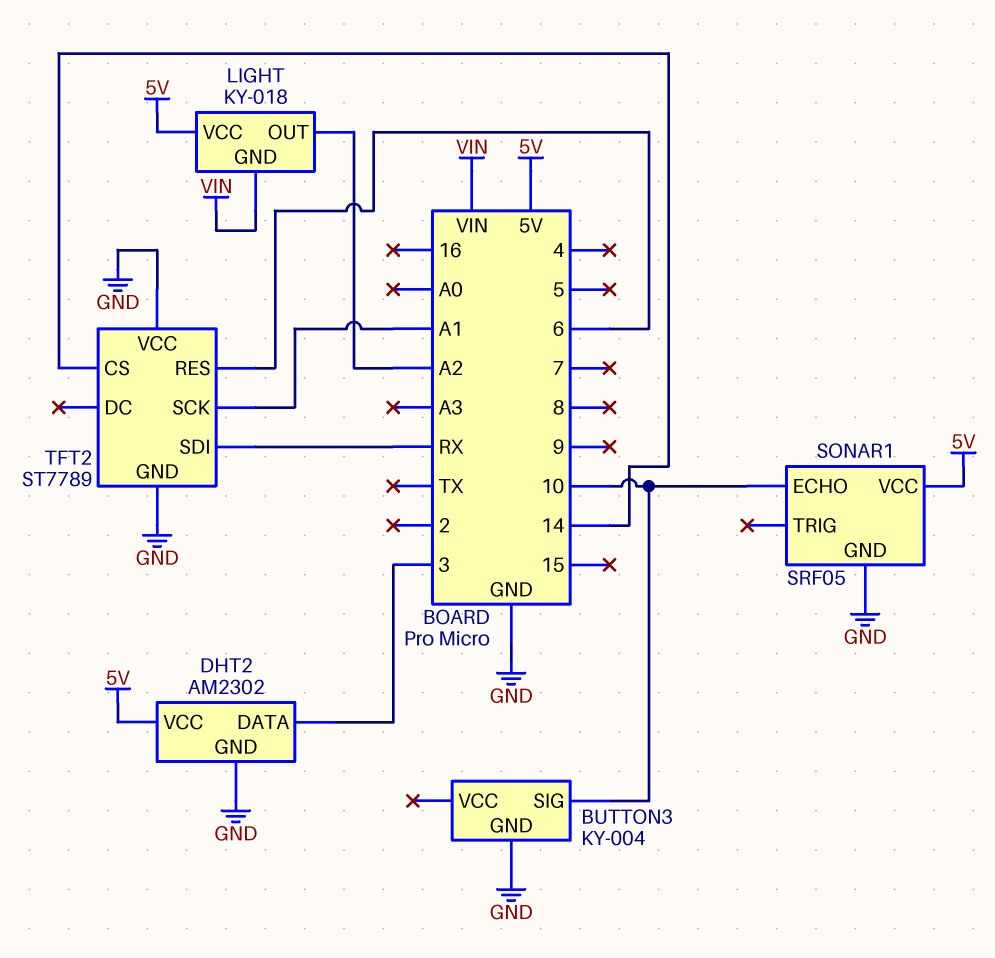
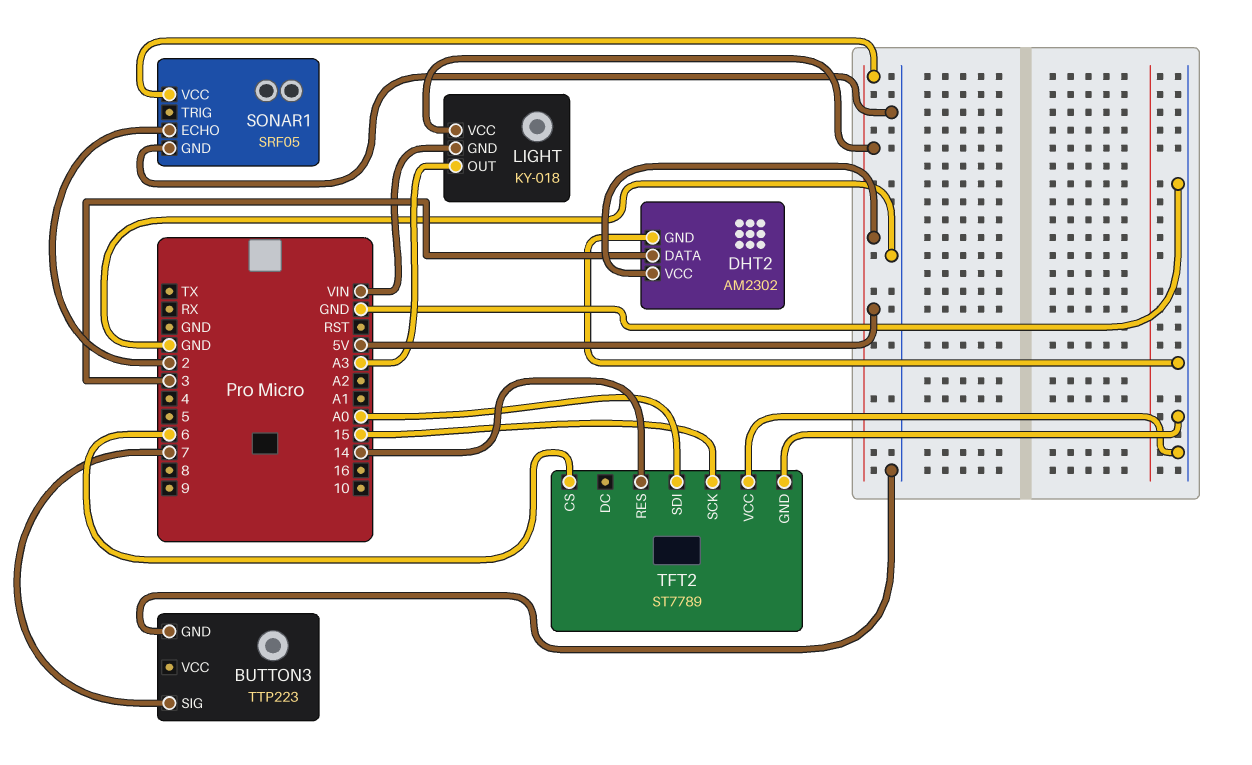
BUTTON3: KY-004 -> TTP223
BUTTON3 pin SIG: 10 -> 7
LIGHT pin OUT: A2 -> A3
SONAR1 pin ECHO: 10 -> 2
TFT2 pin CS: 14 -> 6
TFT2 pin RES: 6 -> 14
TFT2 pin SCK: A1 -> 15
TFT2 pin SDI: RX -> A0

